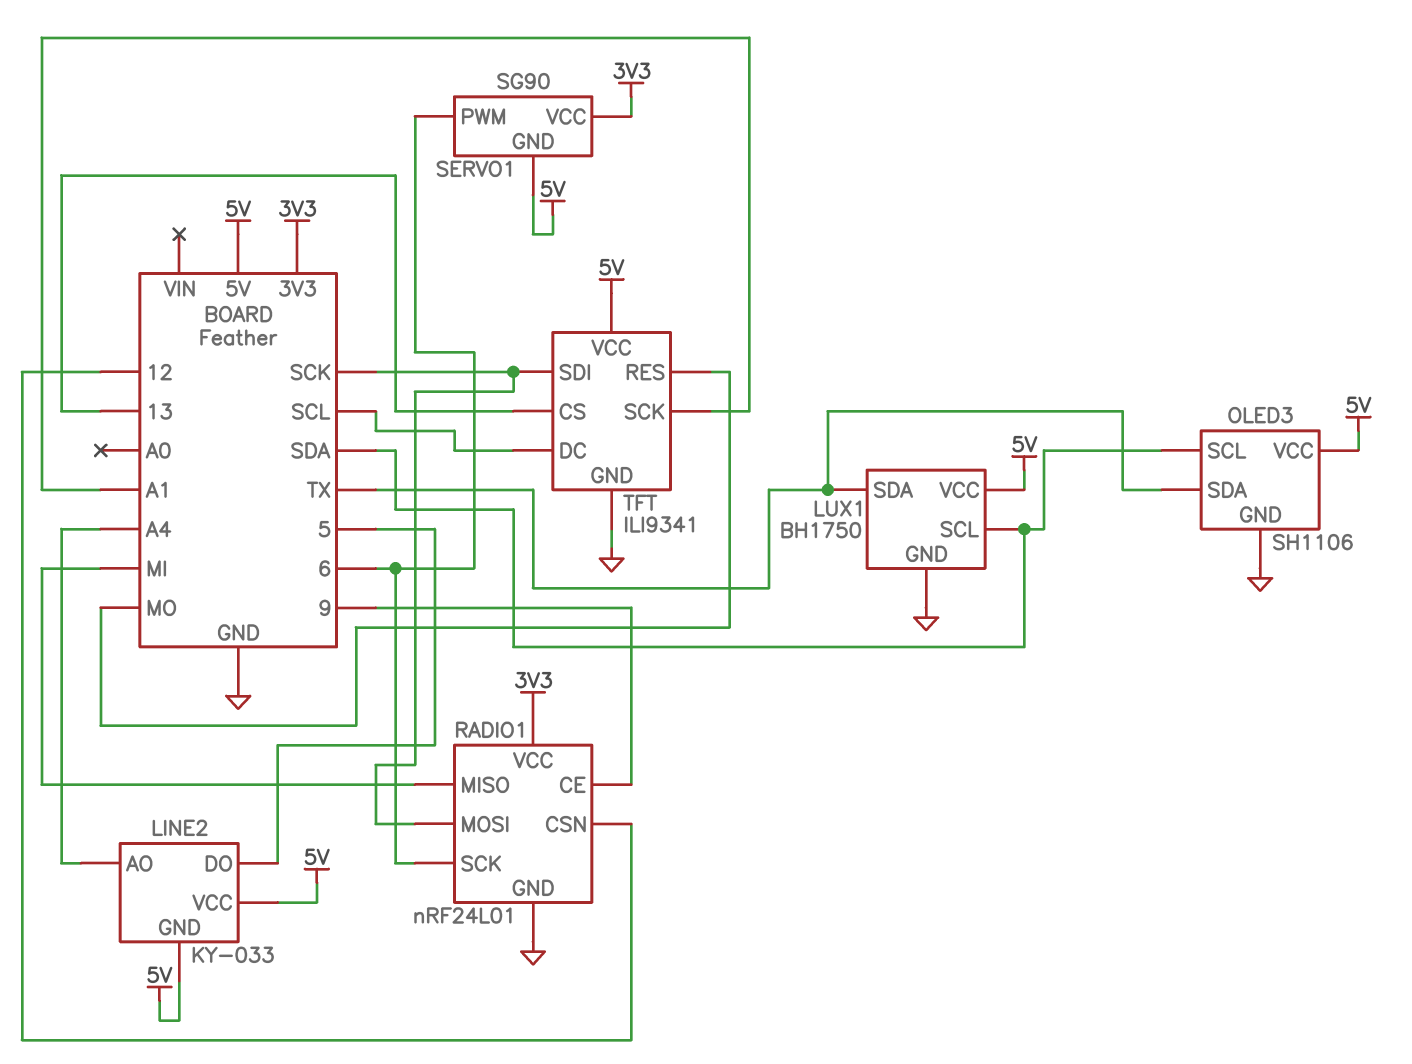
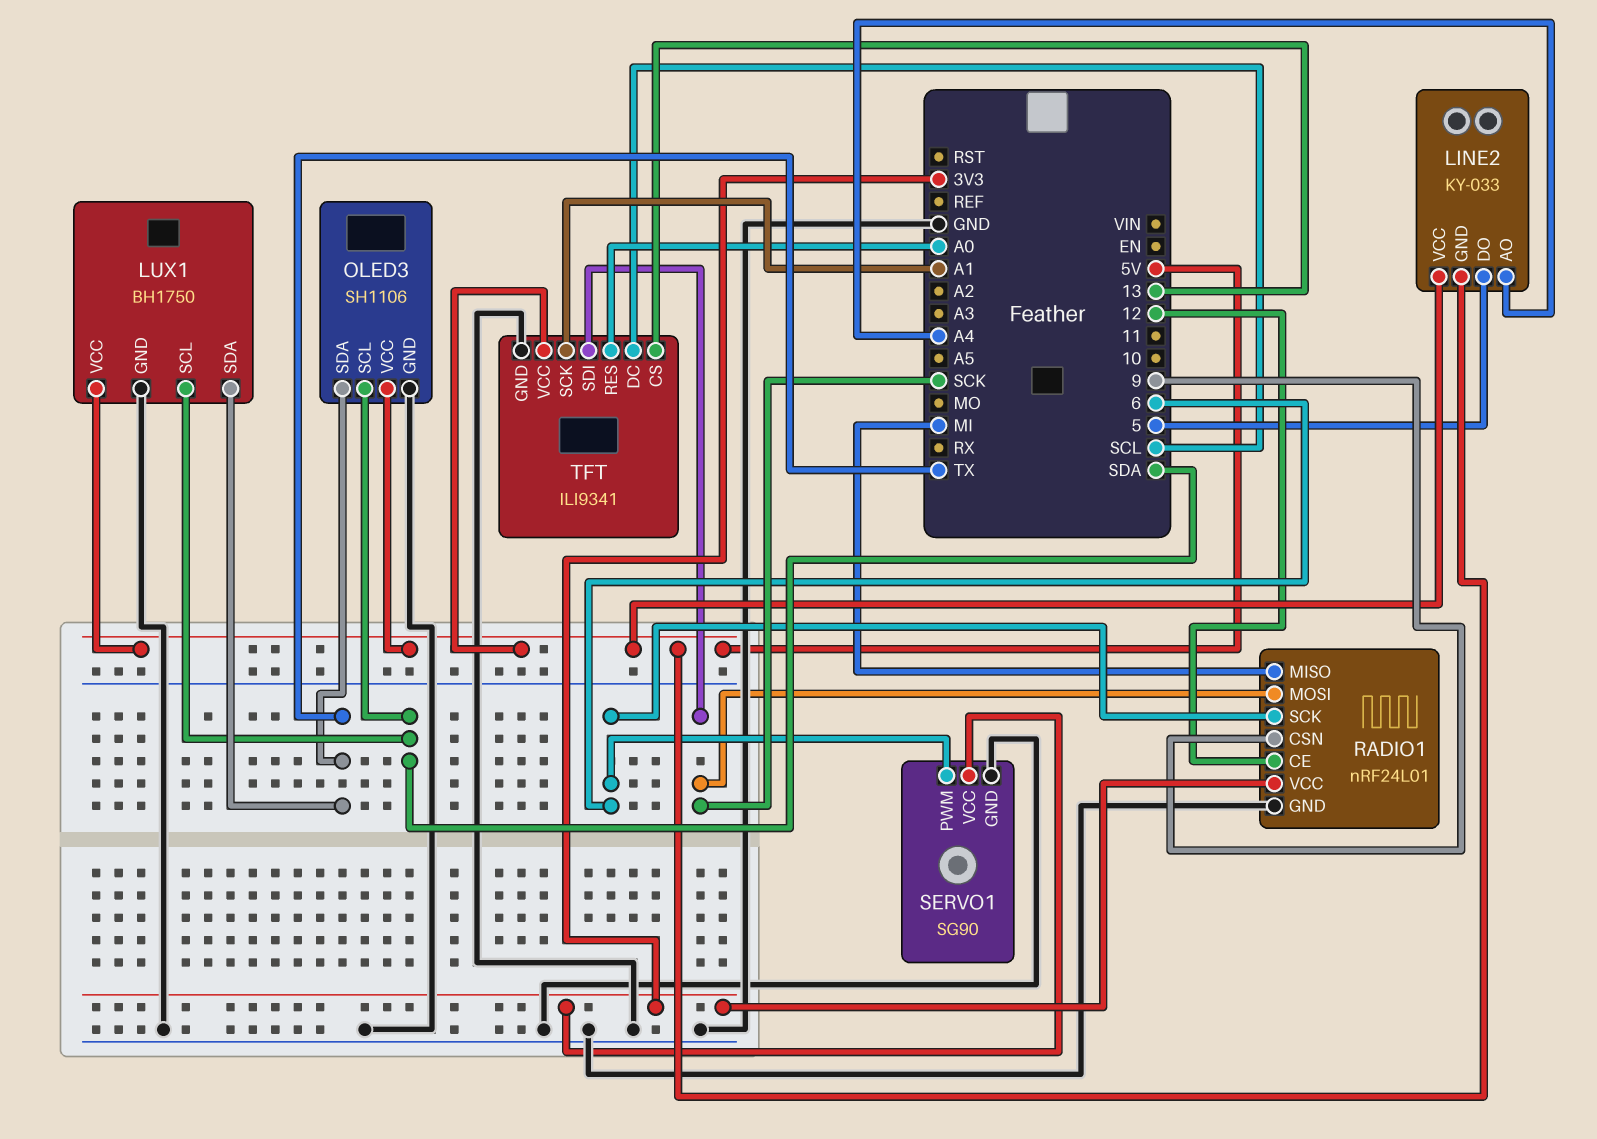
RADIO1 pin CE: 9 -> 12
RADIO1 pin CSN: 12 -> 9
SERVO1 pin GND: 5V -> GND
TFT pin RES: MO -> A0

